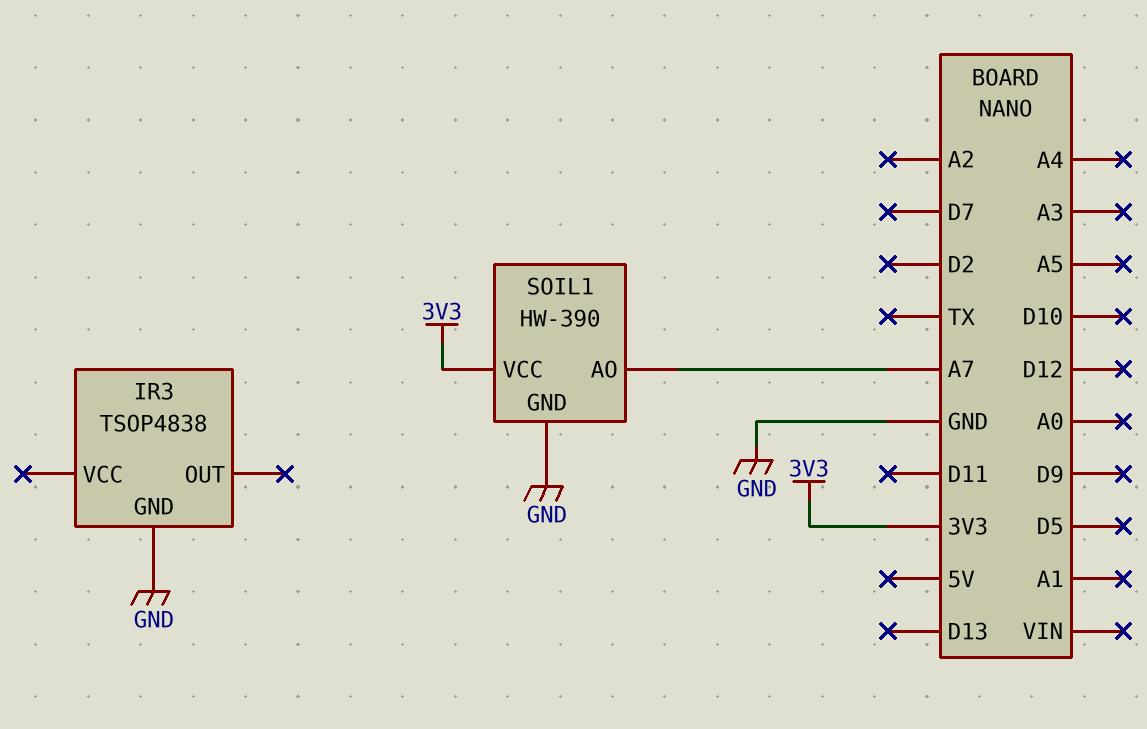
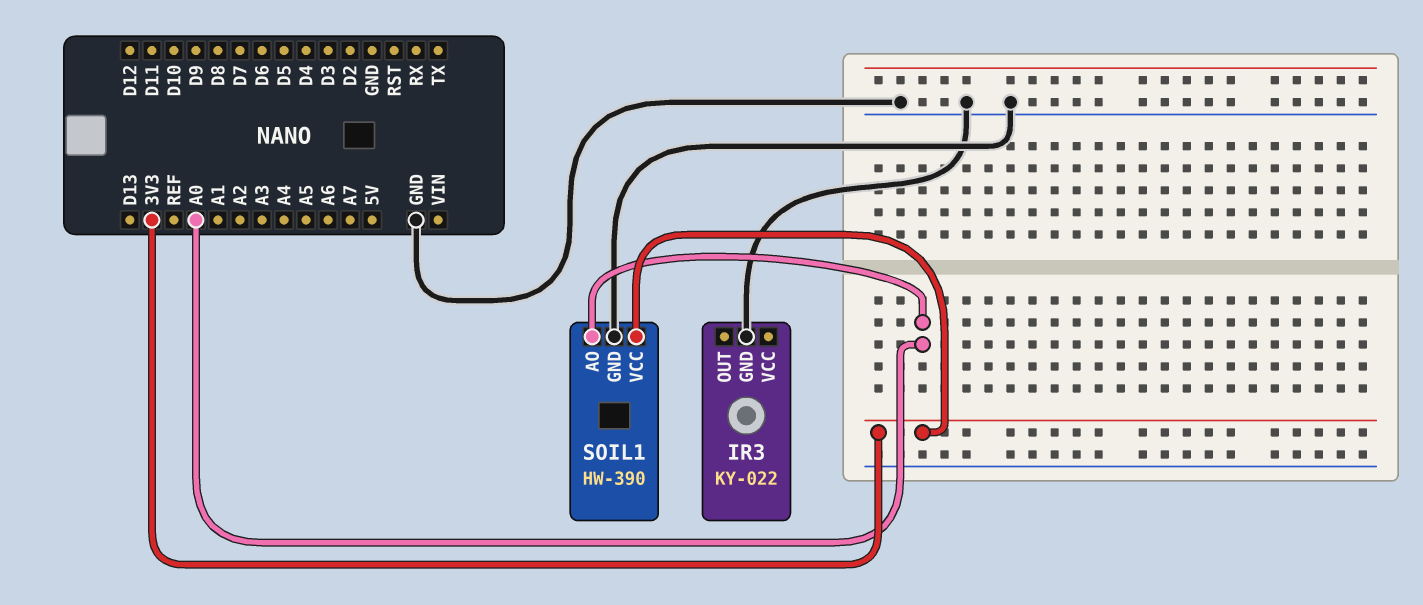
IR3: TSOP4838 -> KY-022
SOIL1 pin AO: A7 -> A0

